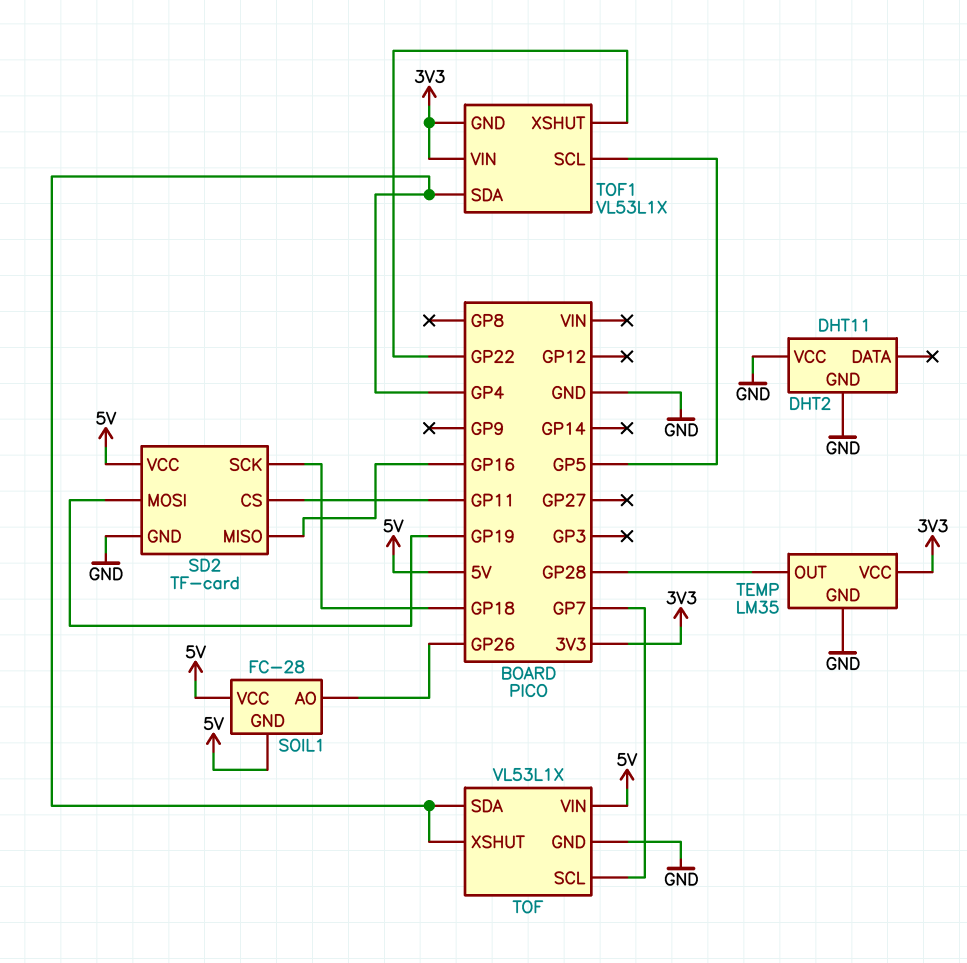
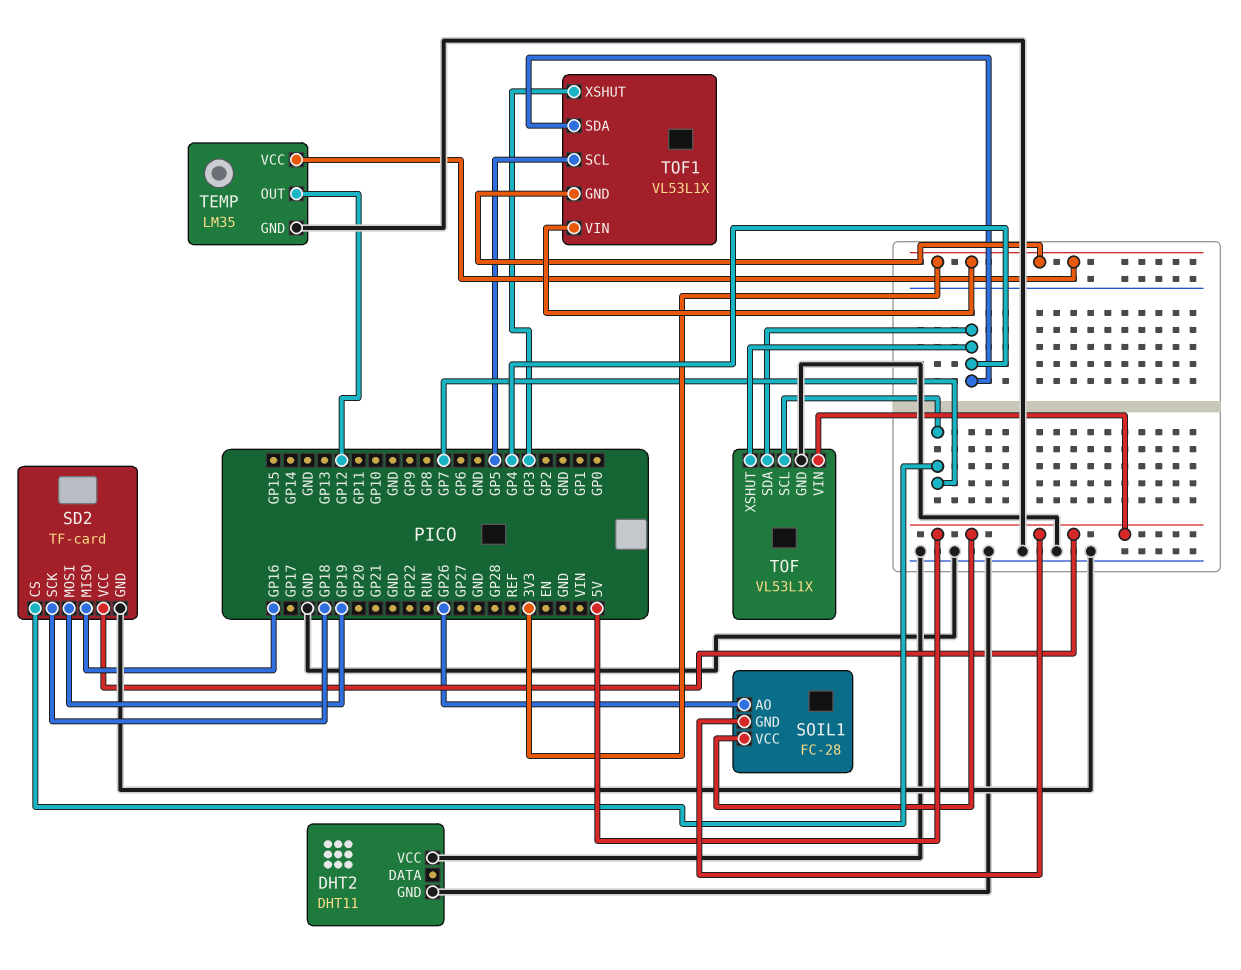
SD2 pin CS: GP11 -> GP7
TEMP pin OUT: GP28 -> GP12
TOF1 pin XSHUT: GP22 -> GP3

